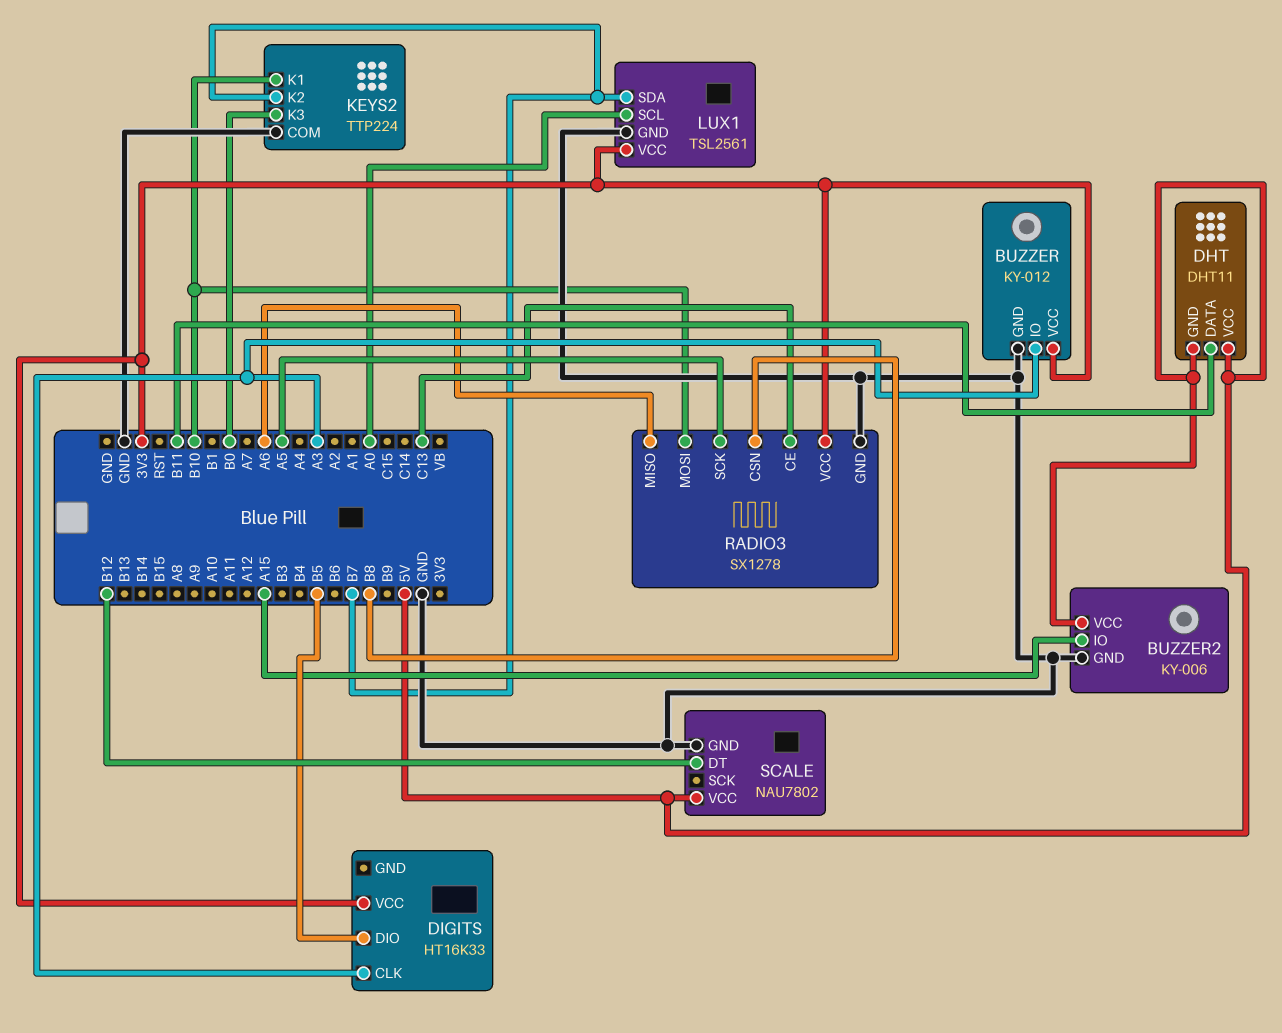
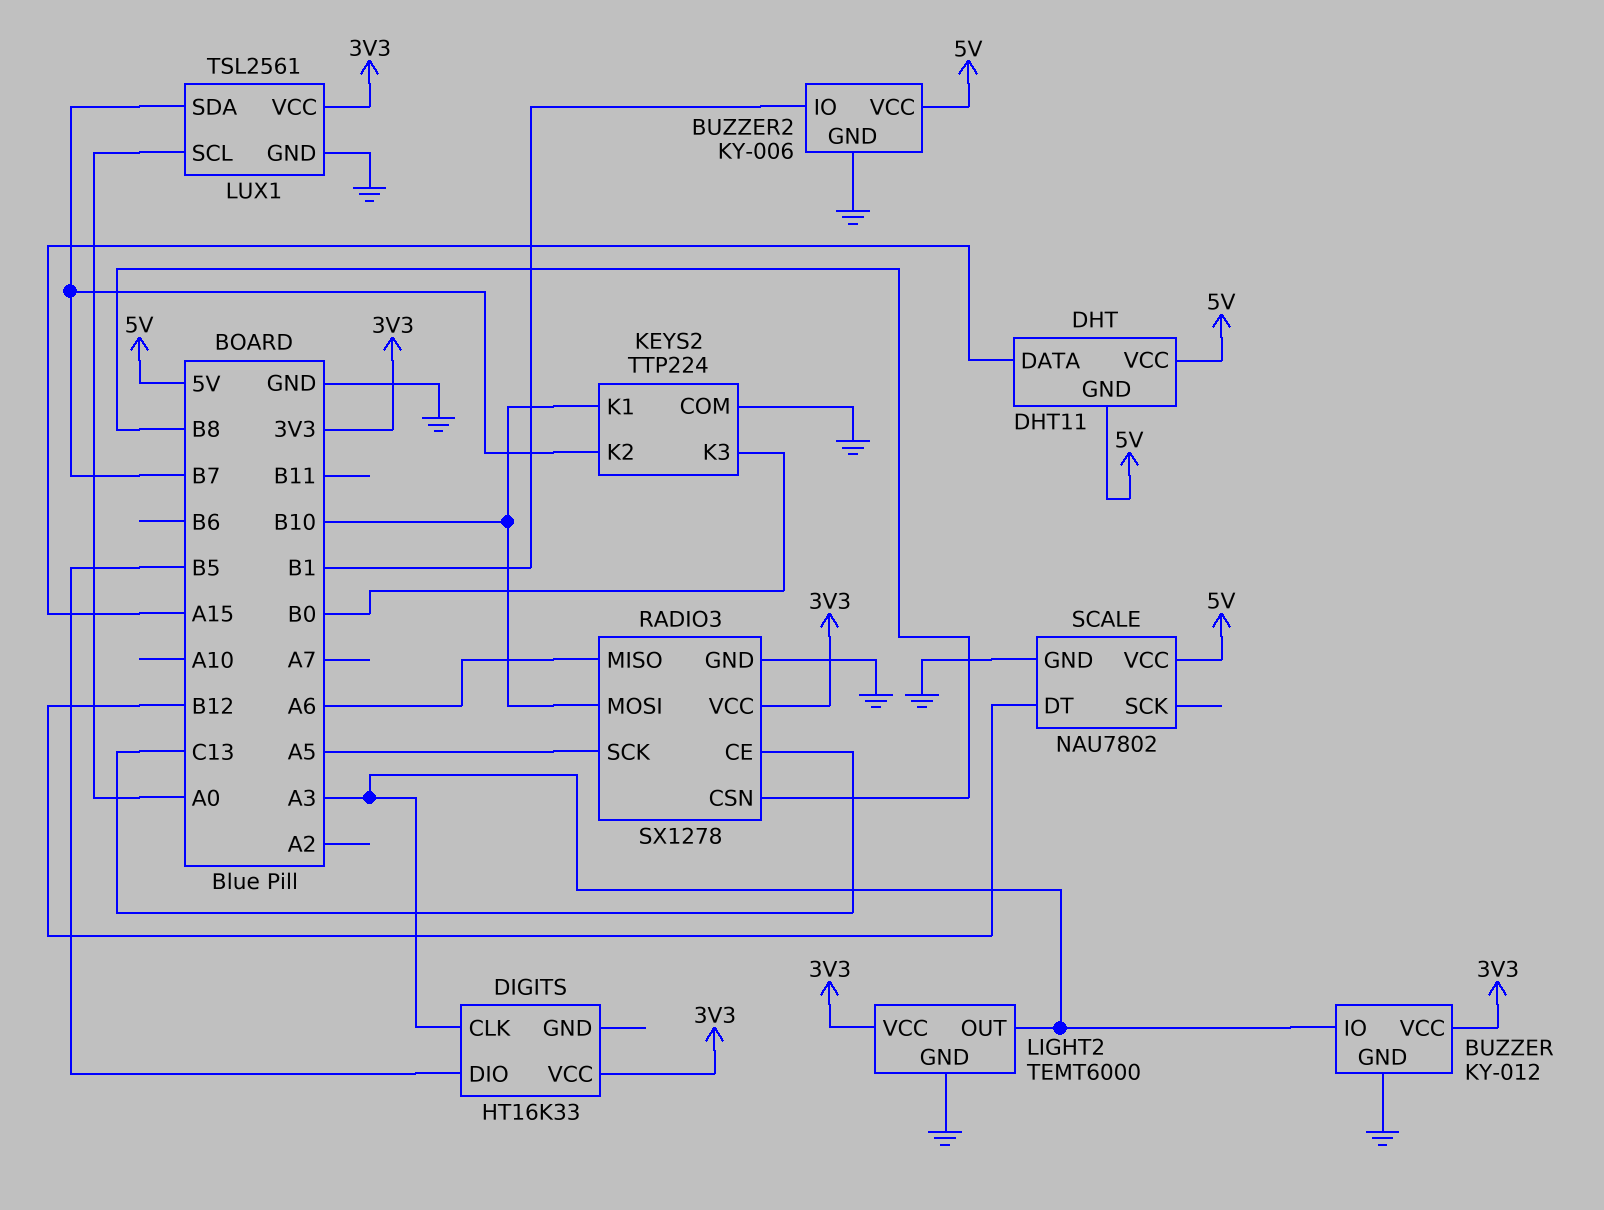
BUZZER2 pin IO: A15 -> B1
DHT pin DATA: B11 -> A15
LIGHT2: none -> TEMT6000
LIGHT2 pin GND: none -> GND
LIGHT2 pin OUT: none -> A3
LIGHT2 pin VCC: none -> 3V3

